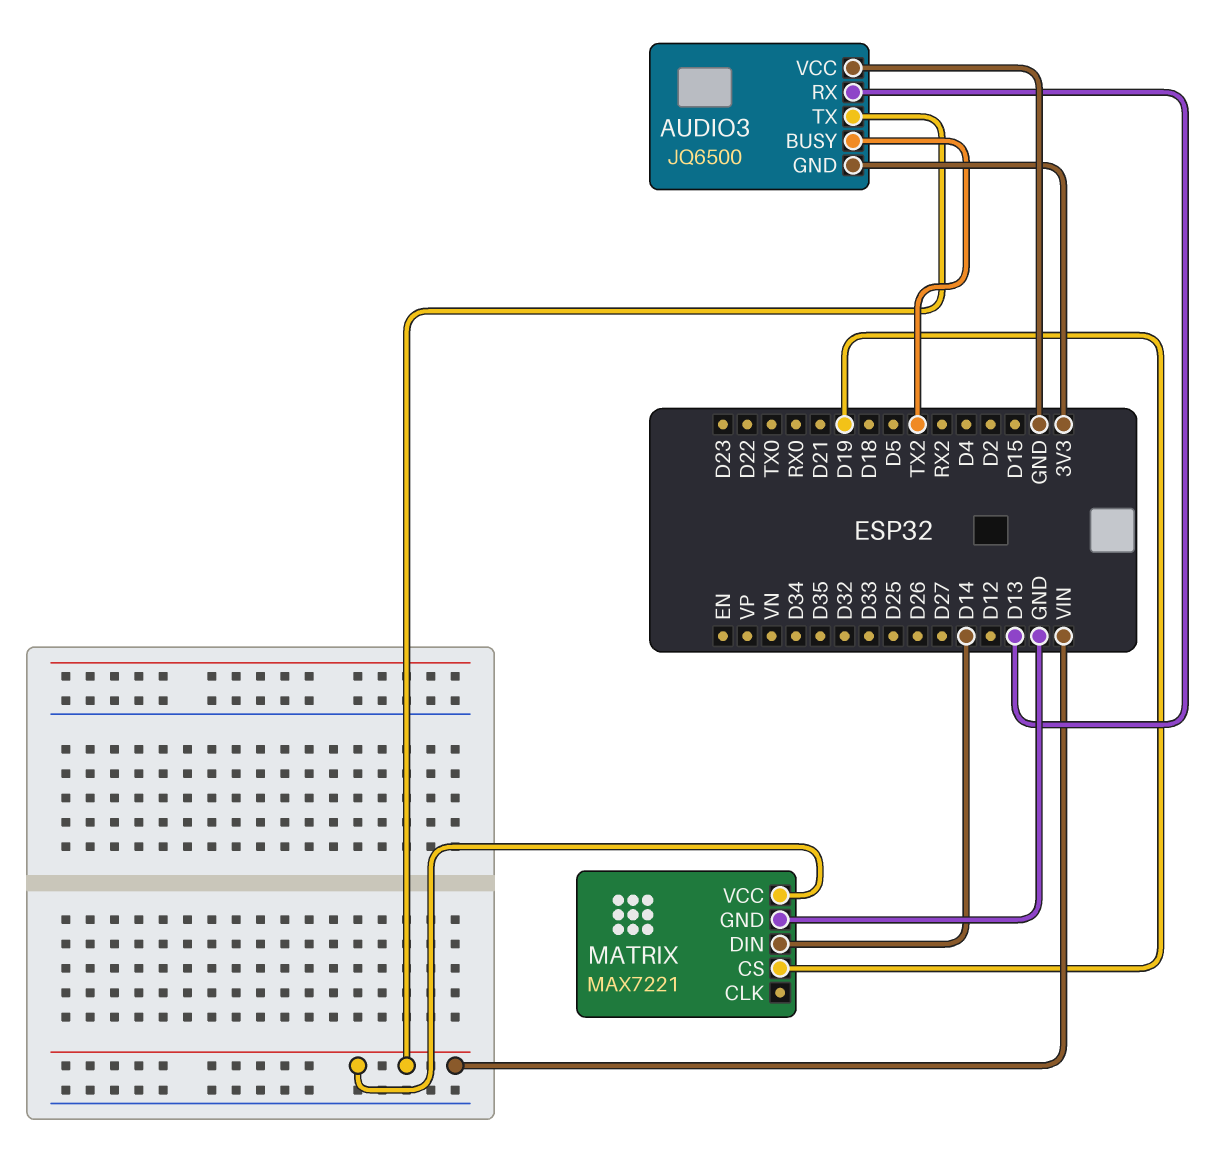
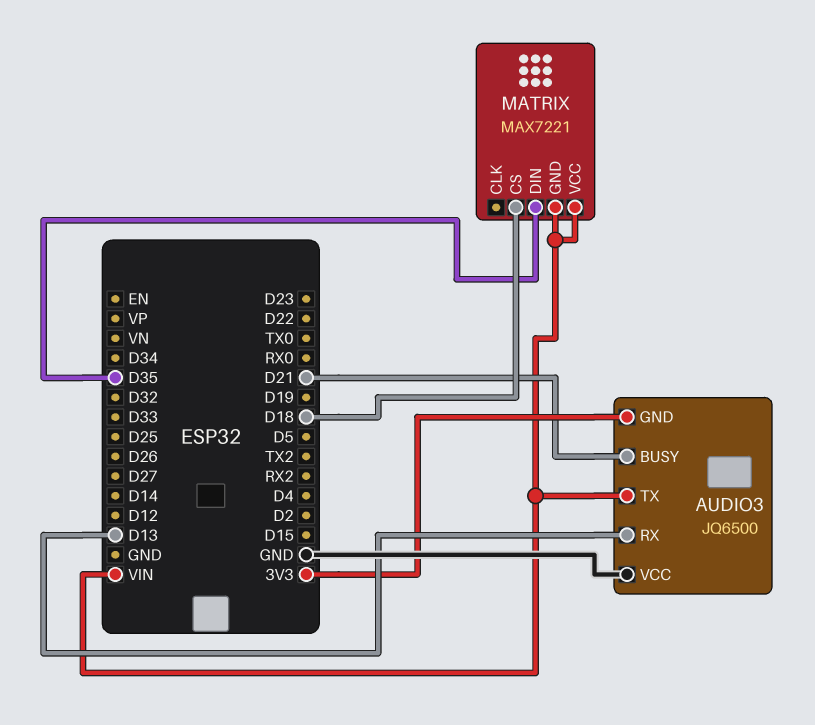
AUDIO3 pin BUSY: TX2 -> D21
MATRIX pin CS: D19 -> D18
MATRIX pin DIN: D14 -> D35
MATRIX pin GND: GND -> VIN

